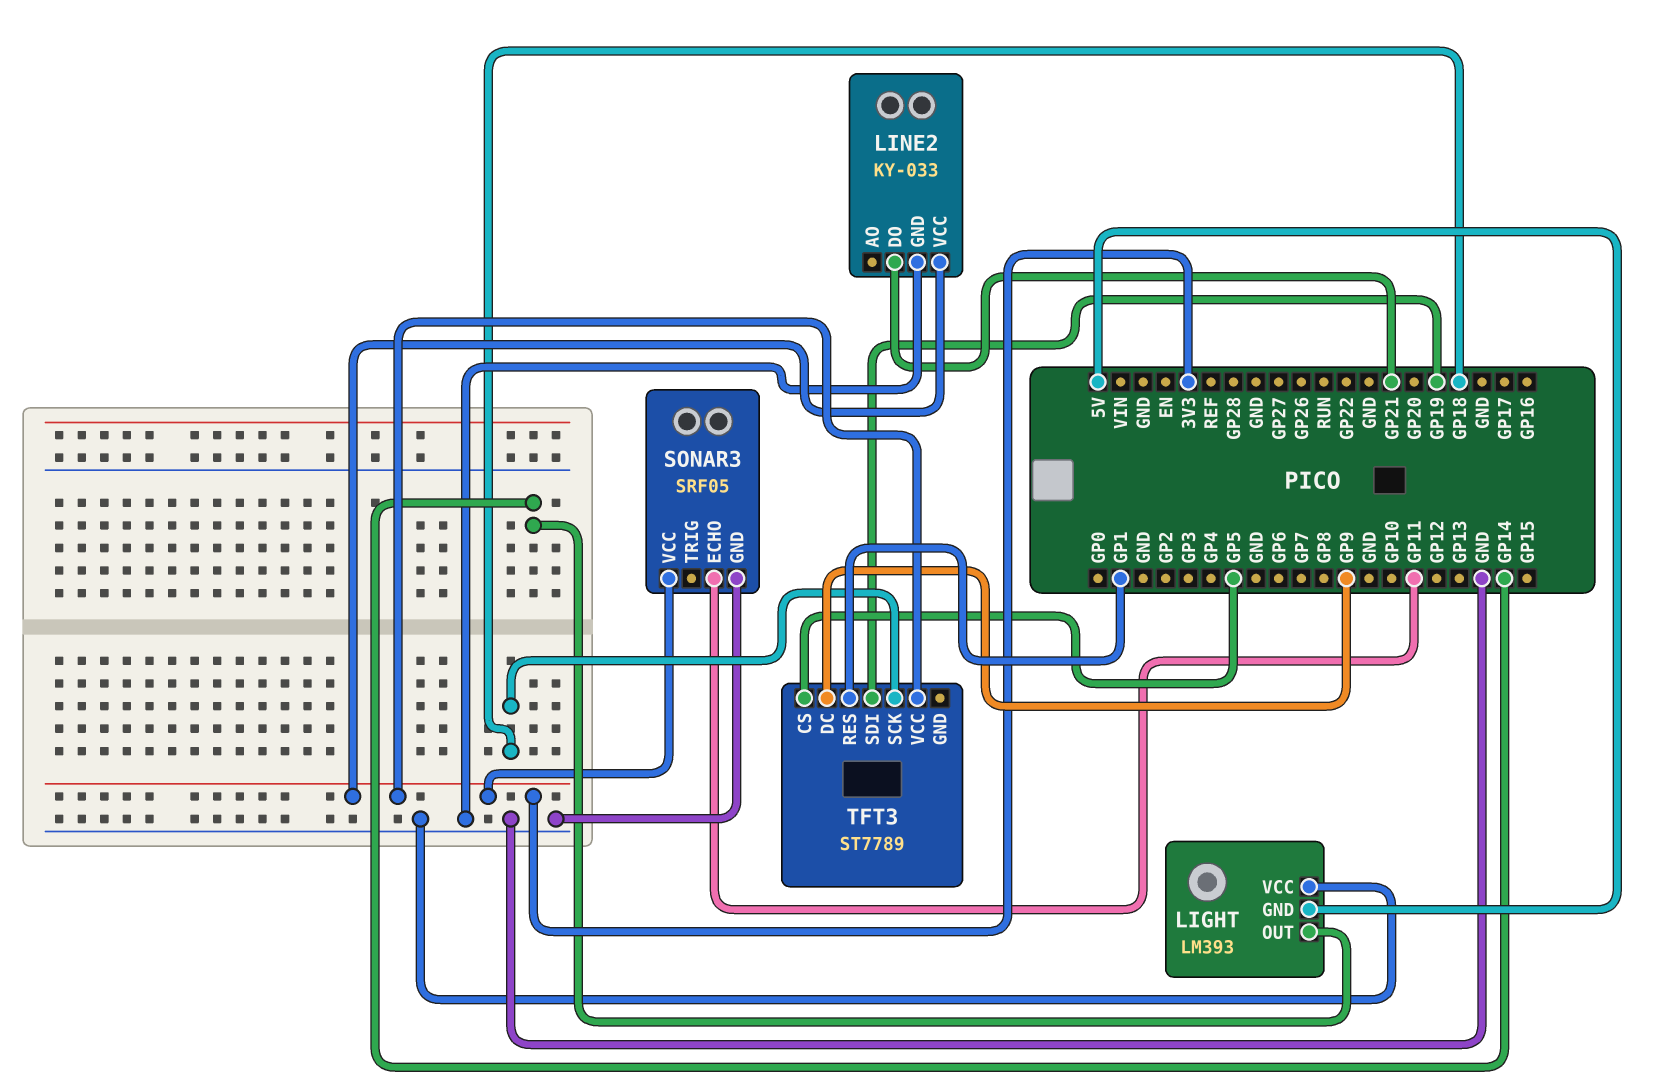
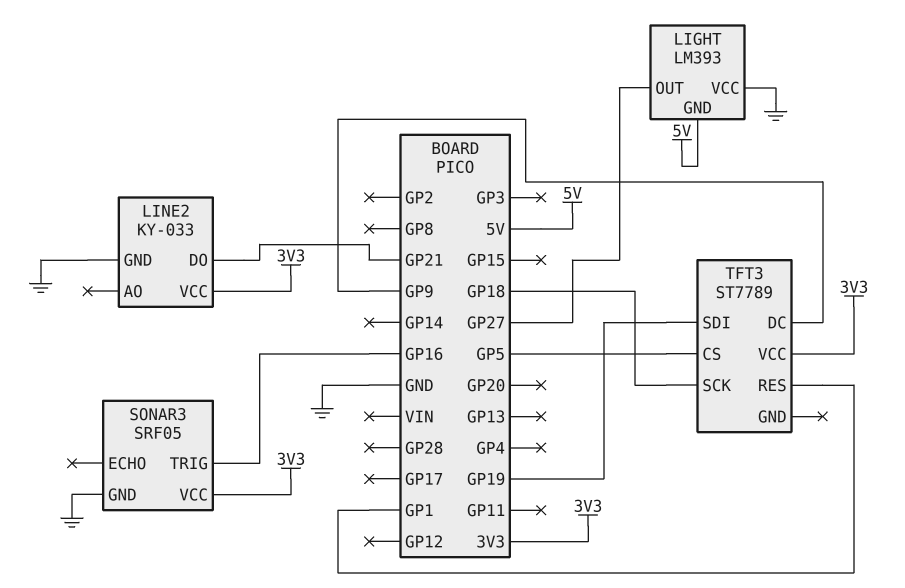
LIGHT pin OUT: GP14 -> GP27
SONAR3 pin ECHO: GP11 -> none
SONAR3 pin TRIG: none -> GP16

